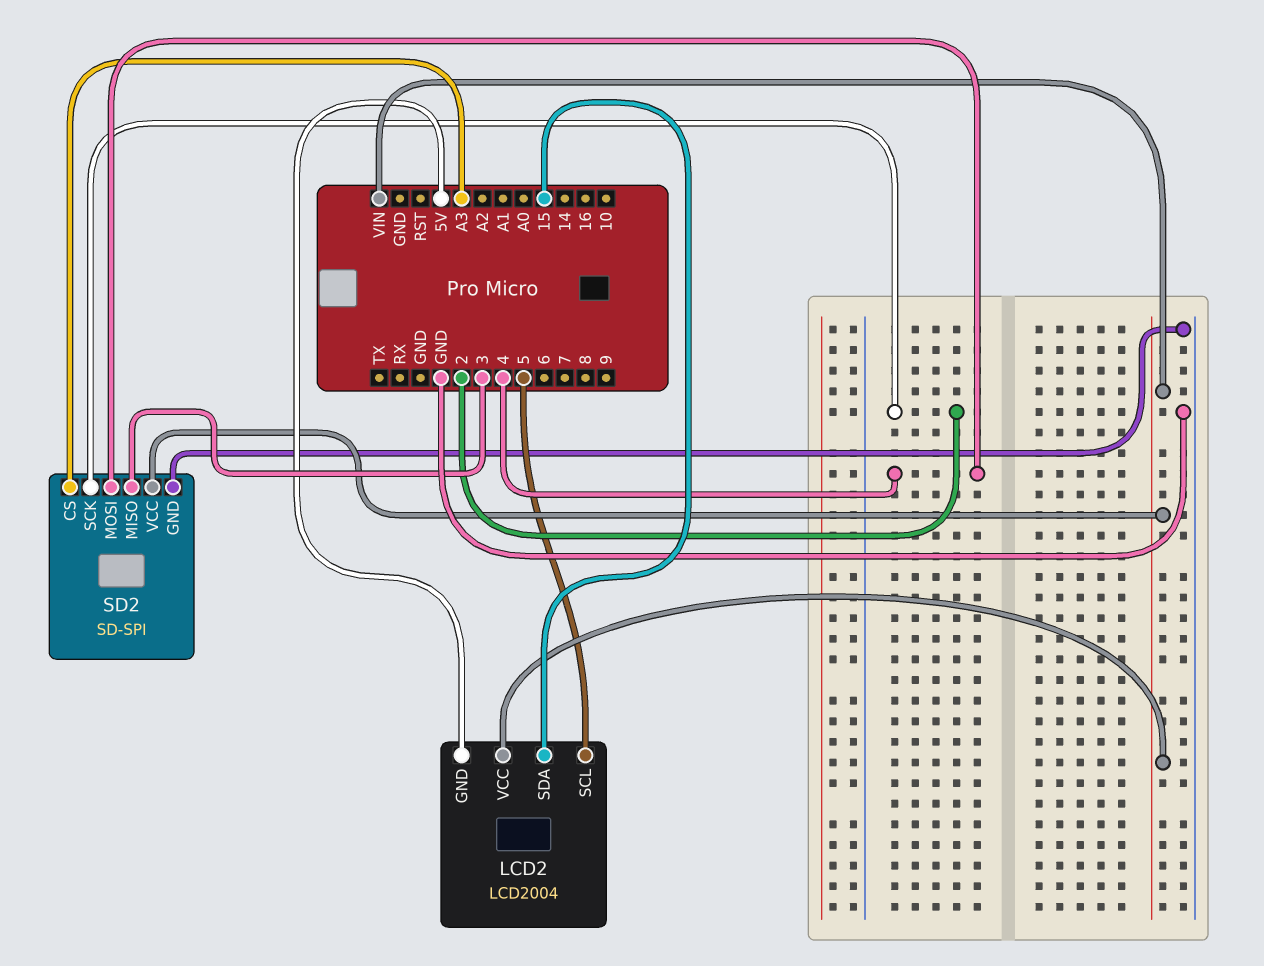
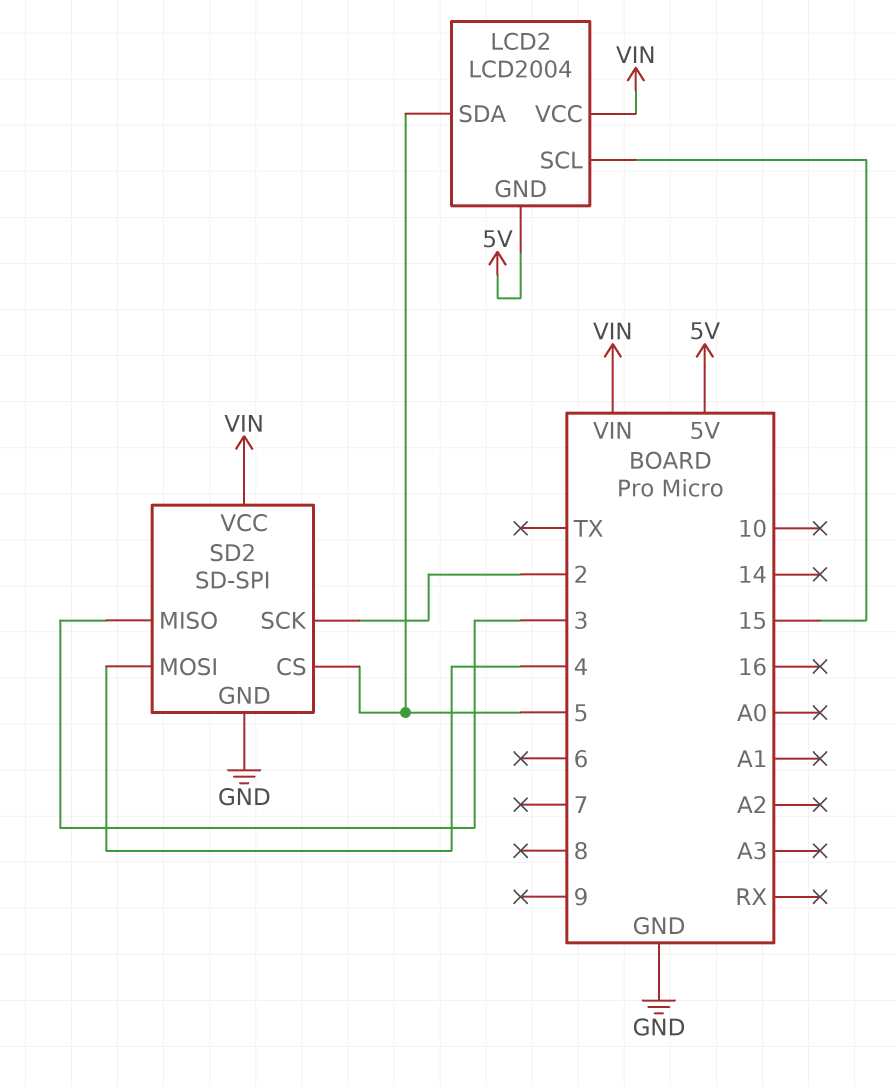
LCD2 pin SCL: 5 -> 15
LCD2 pin SDA: 15 -> 5
SD2 pin CS: A3 -> 5

